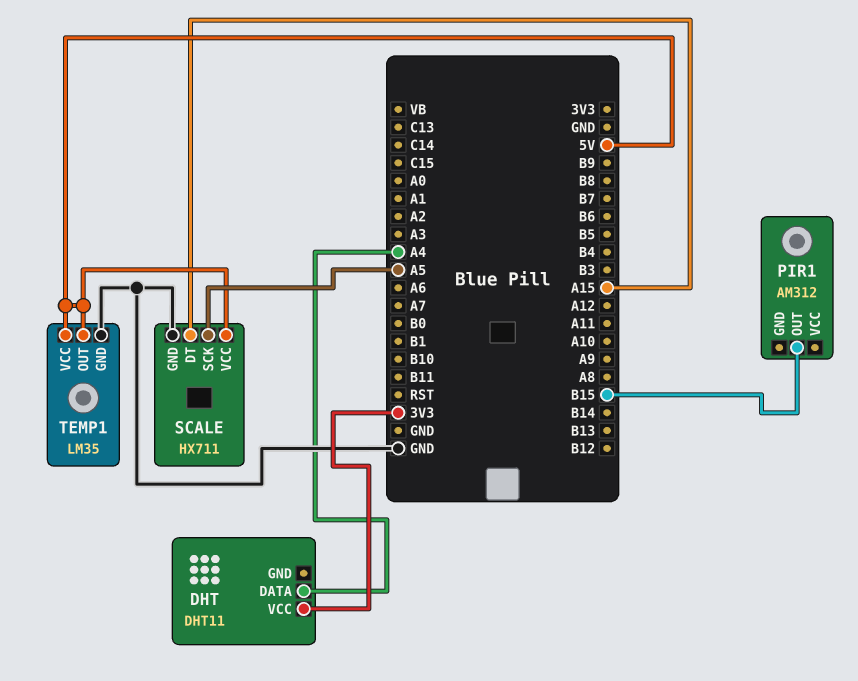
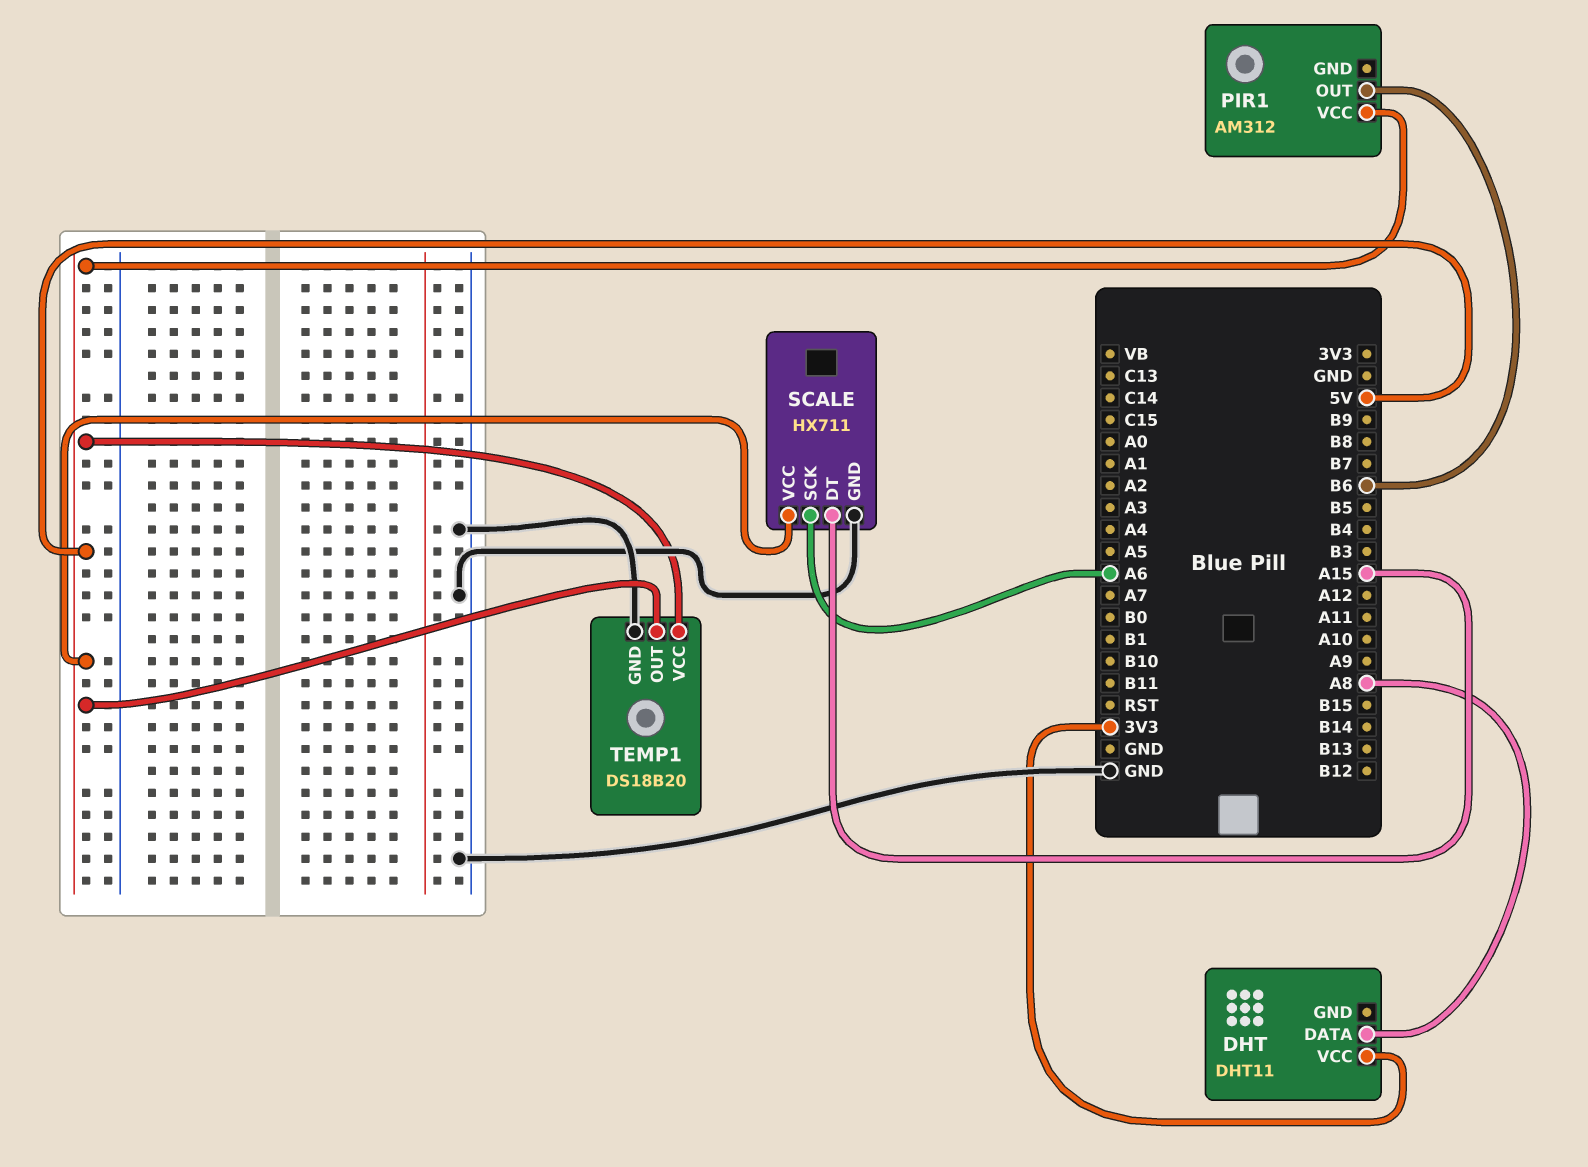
DHT pin DATA: A4 -> A8
PIR1 pin OUT: B15 -> B6
PIR1 pin VCC: none -> 5V
SCALE pin SCK: A5 -> A6
TEMP1: LM35 -> DS18B20

